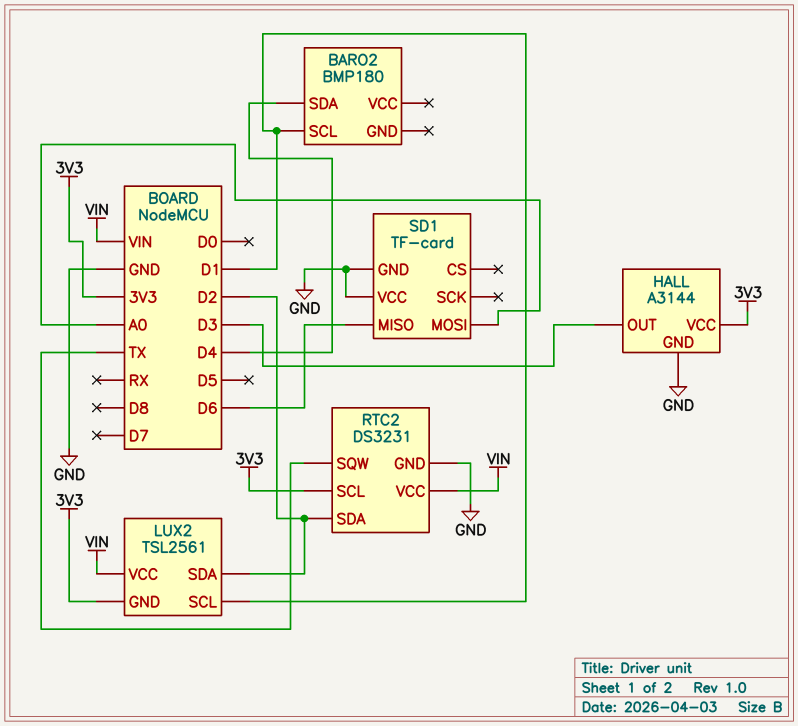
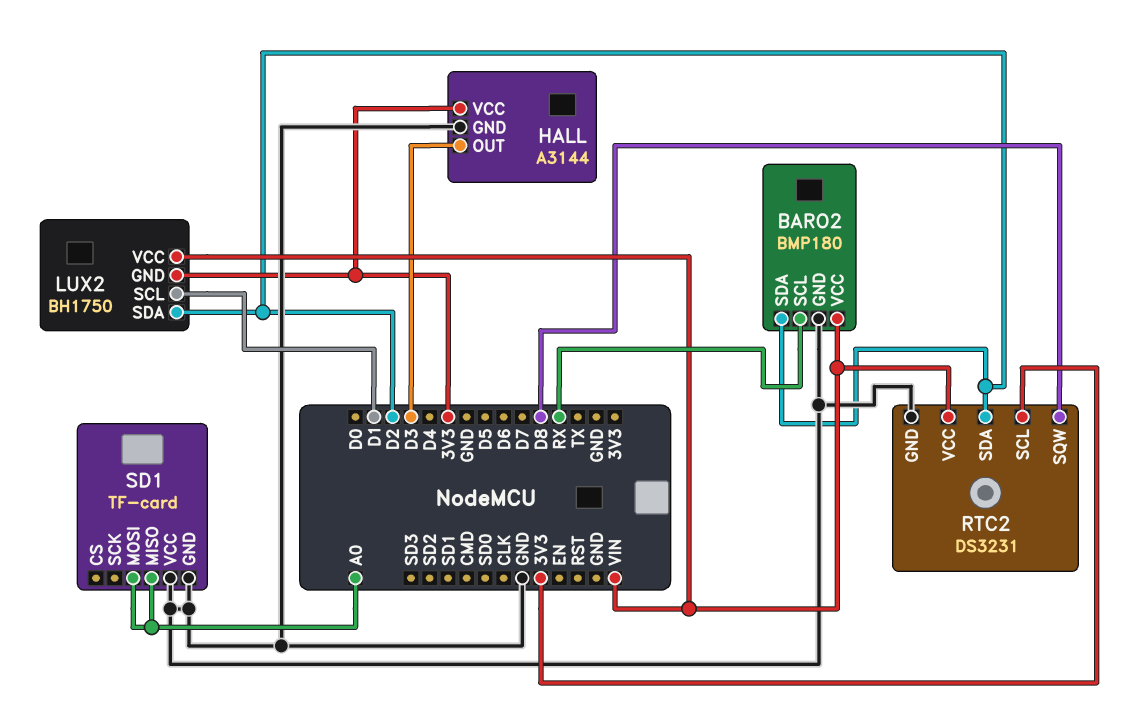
BARO2 pin GND: none -> GND
BARO2 pin SCL: D1 -> RX
BARO2 pin SDA: D4 -> D2
BARO2 pin VCC: none -> VIN
LUX2: TSL2561 -> BH1750
RTC2 pin SQW: TX -> D8
SD1 pin MISO: D6 -> A0

